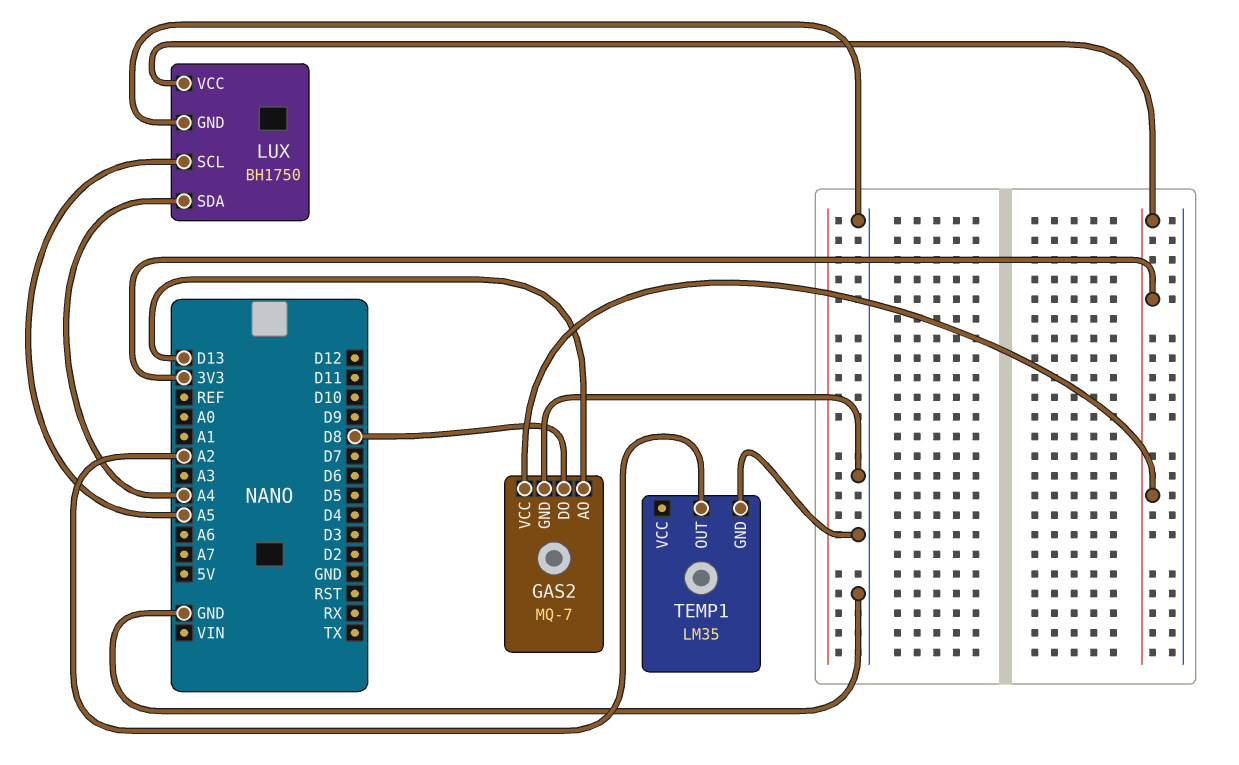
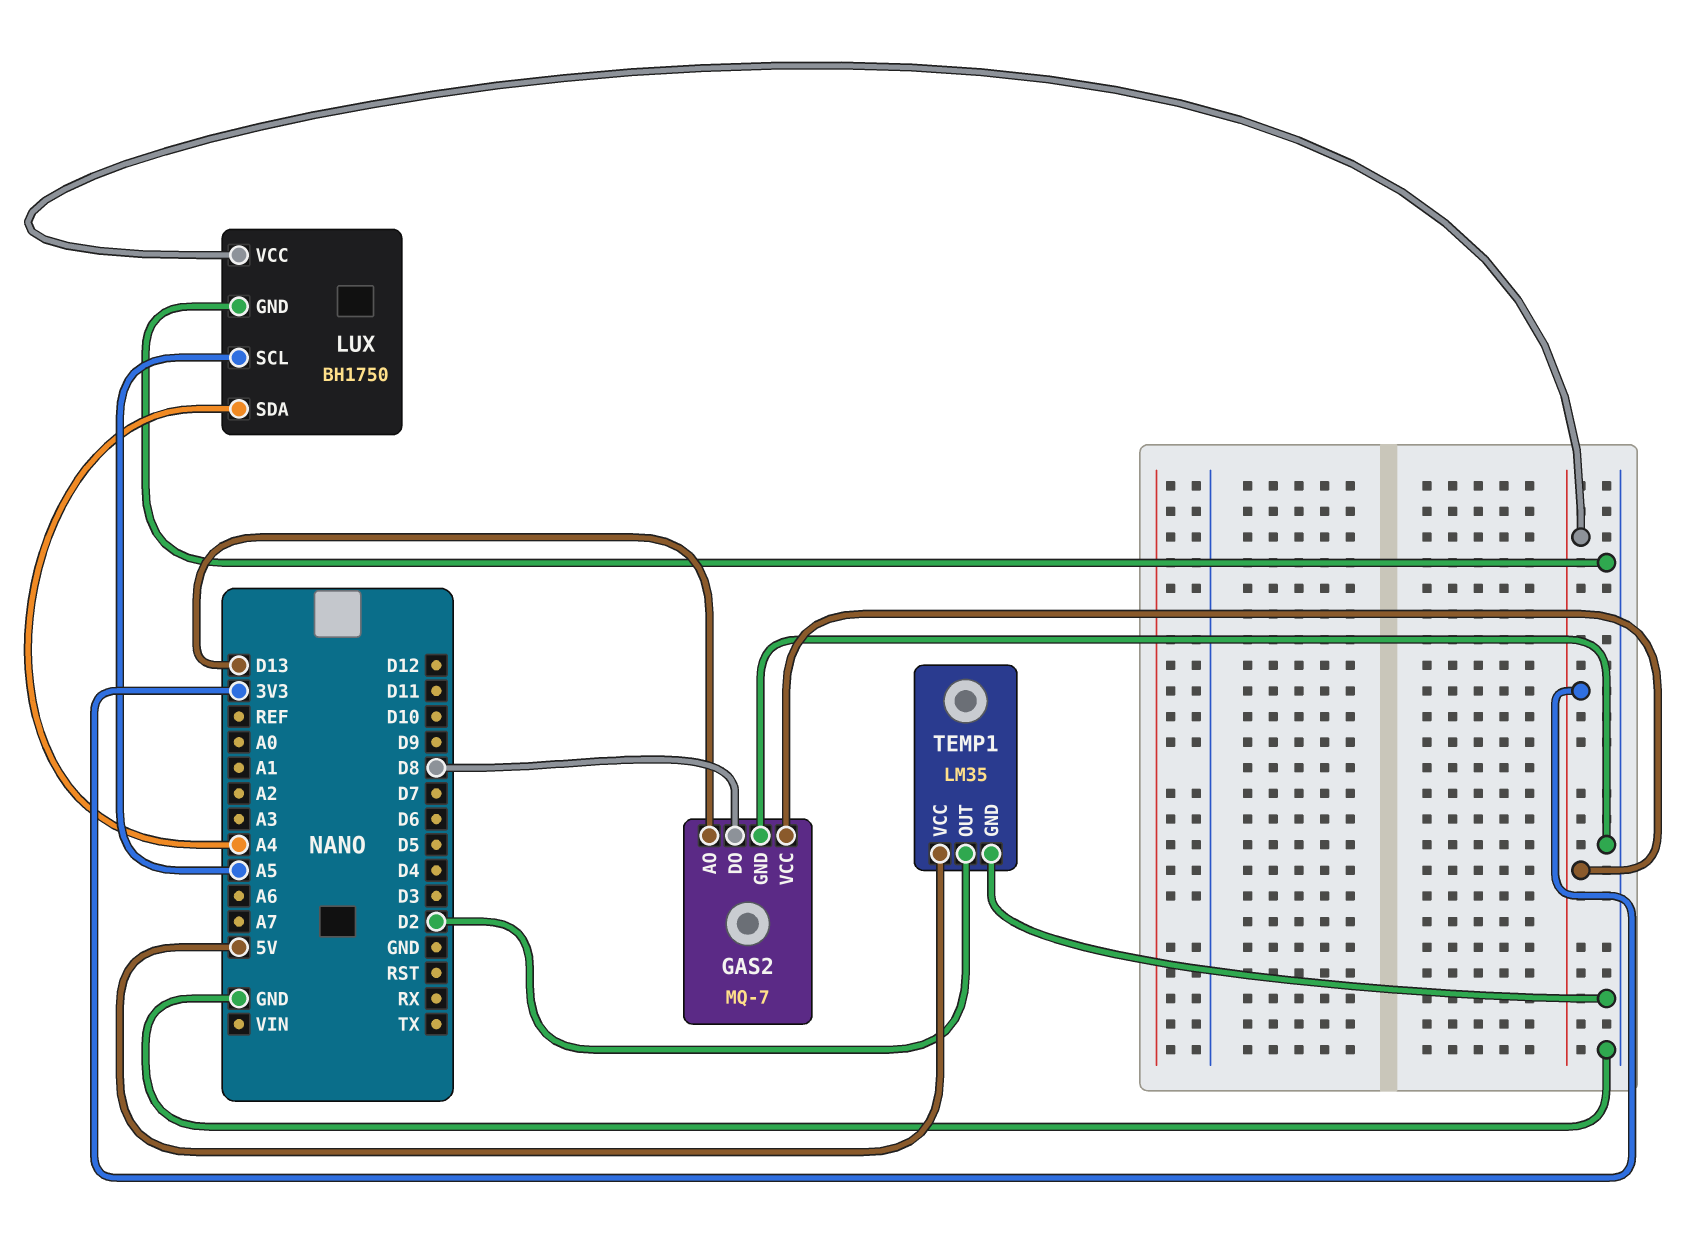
TEMP1 pin OUT: A2 -> D2
TEMP1 pin VCC: none -> 5V

